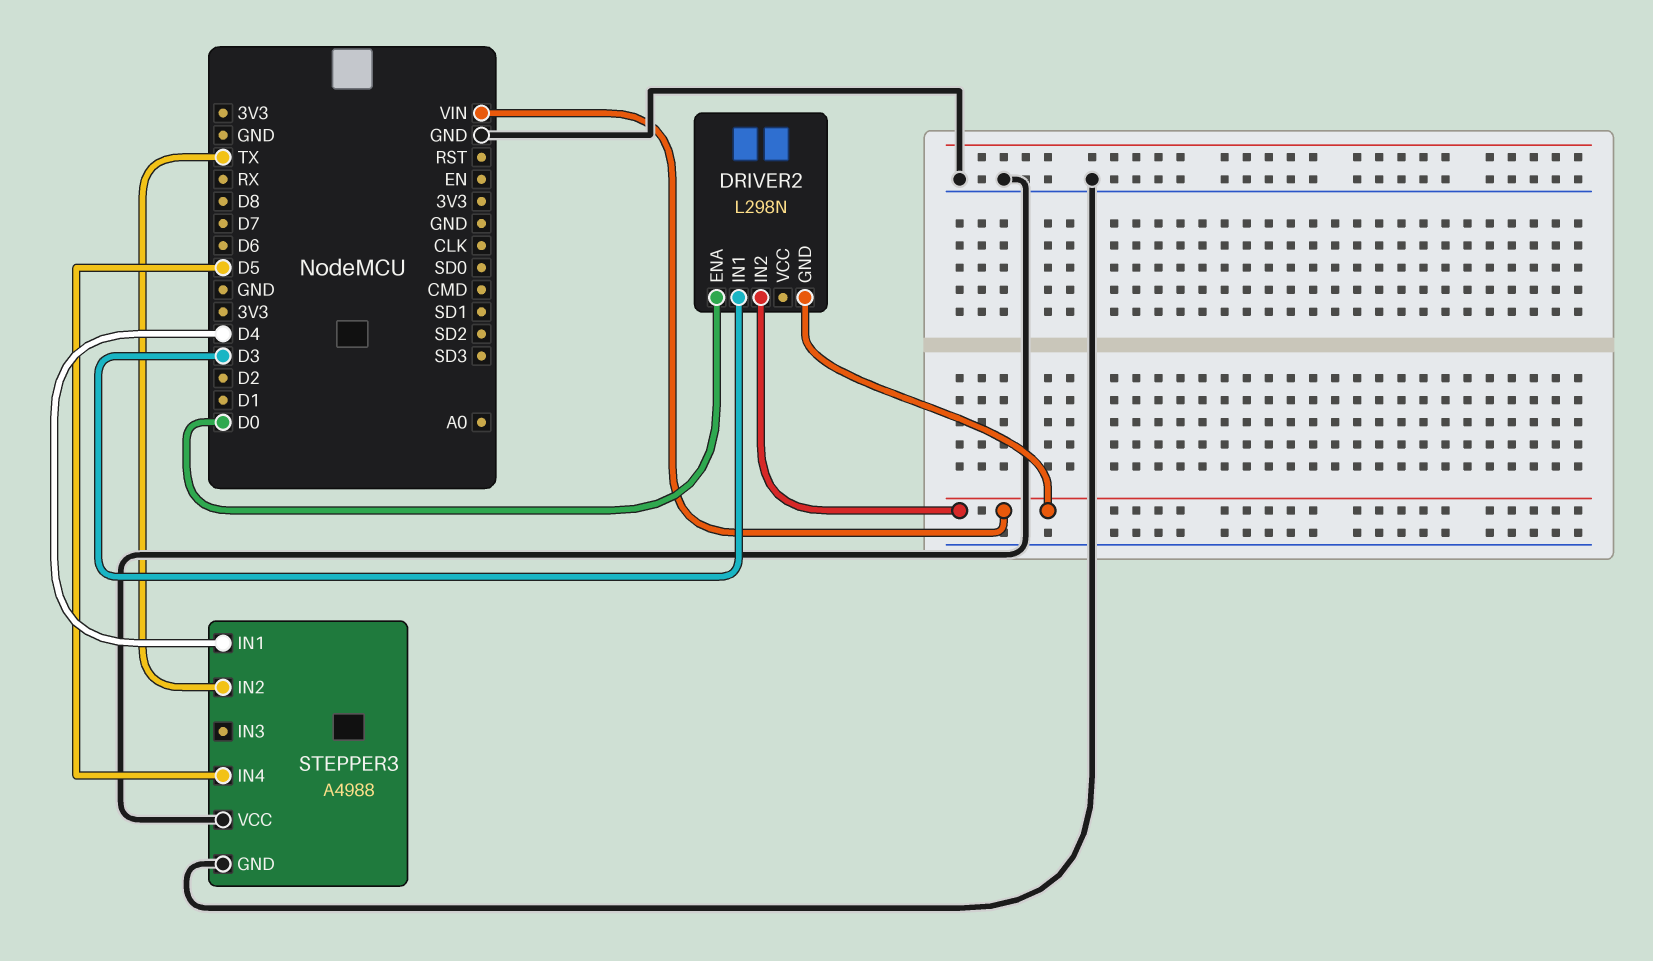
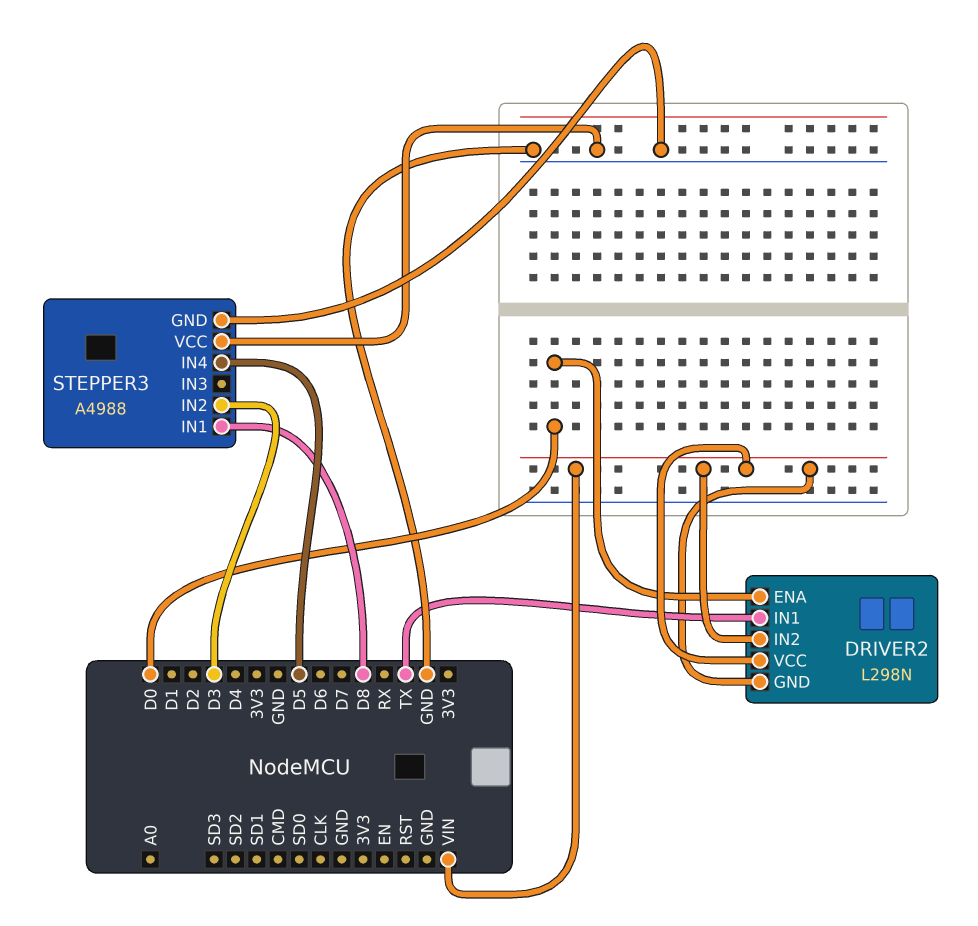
DRIVER2 pin IN1: D3 -> TX
DRIVER2 pin VCC: none -> VIN
STEPPER3 pin IN1: D4 -> D8
STEPPER3 pin IN2: TX -> D3

